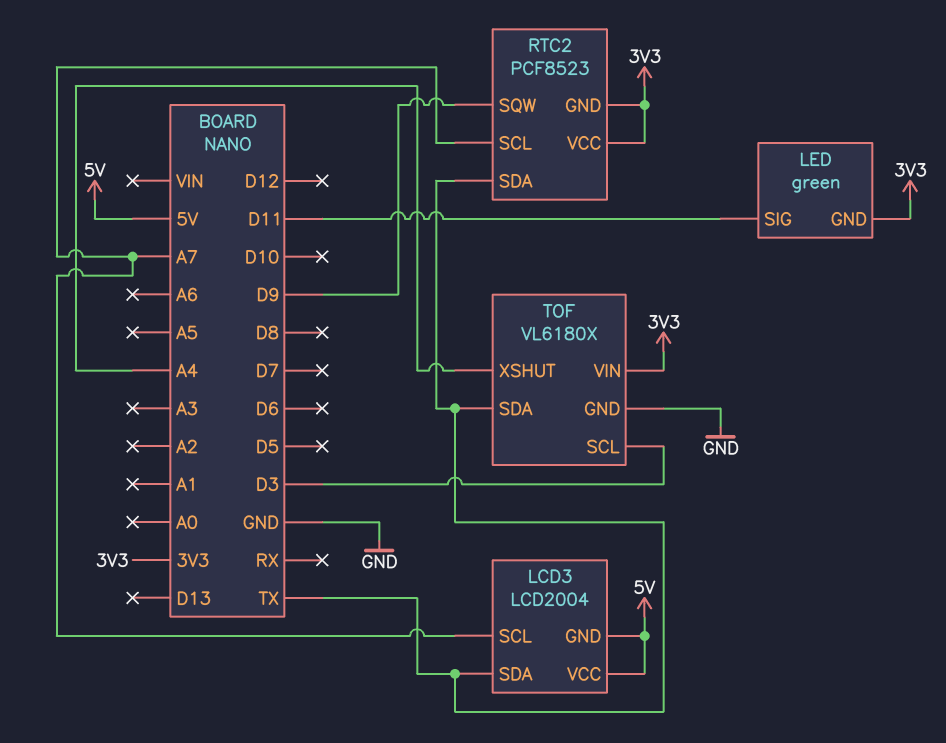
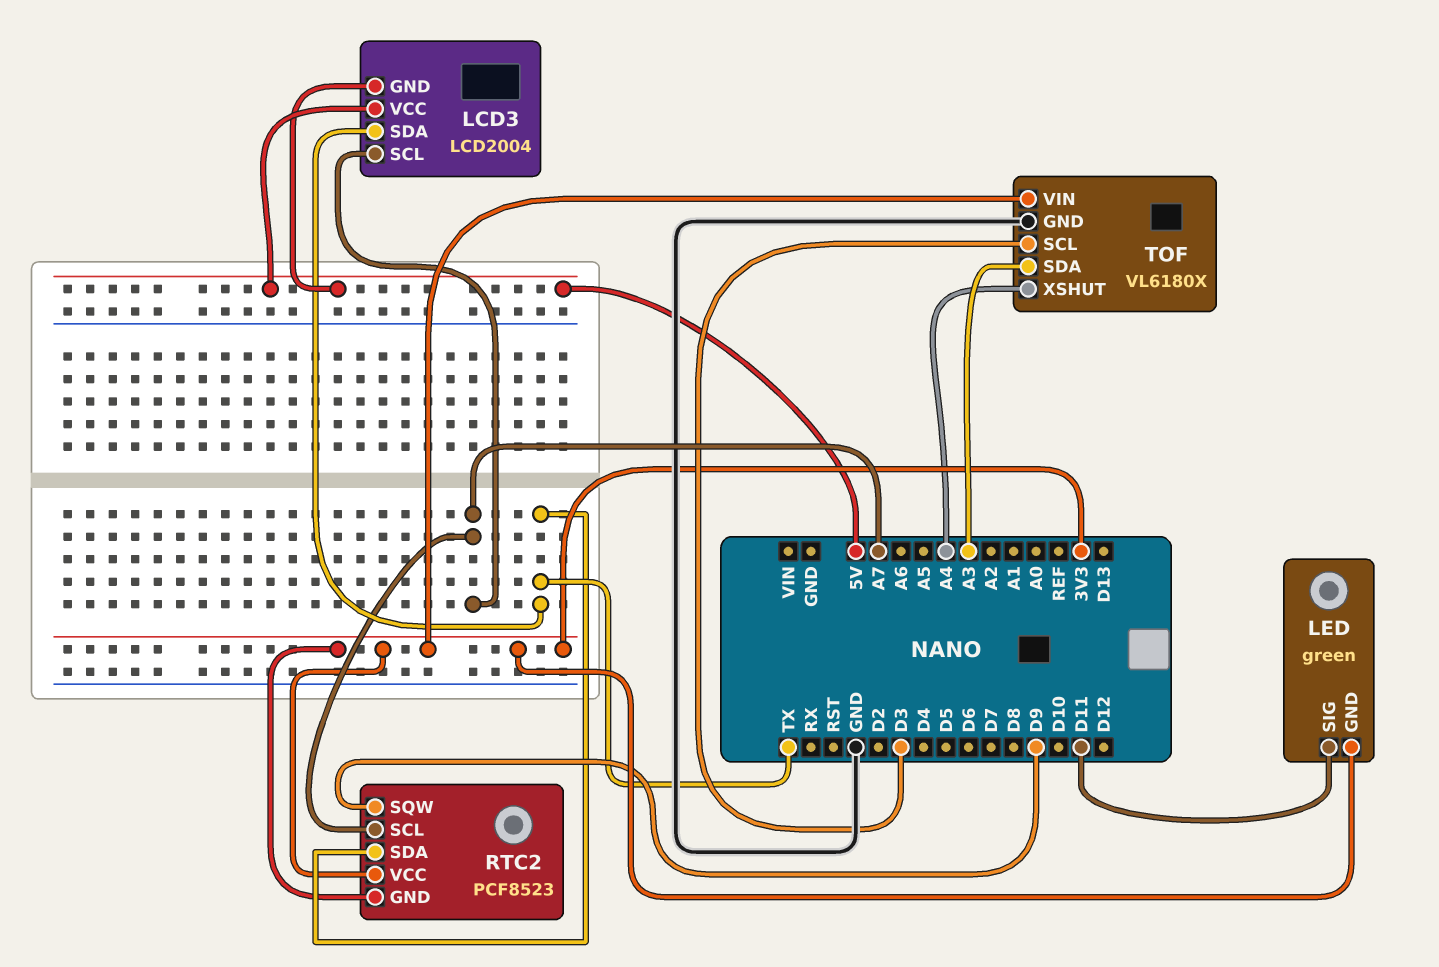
TOF pin SDA: TX -> A3

